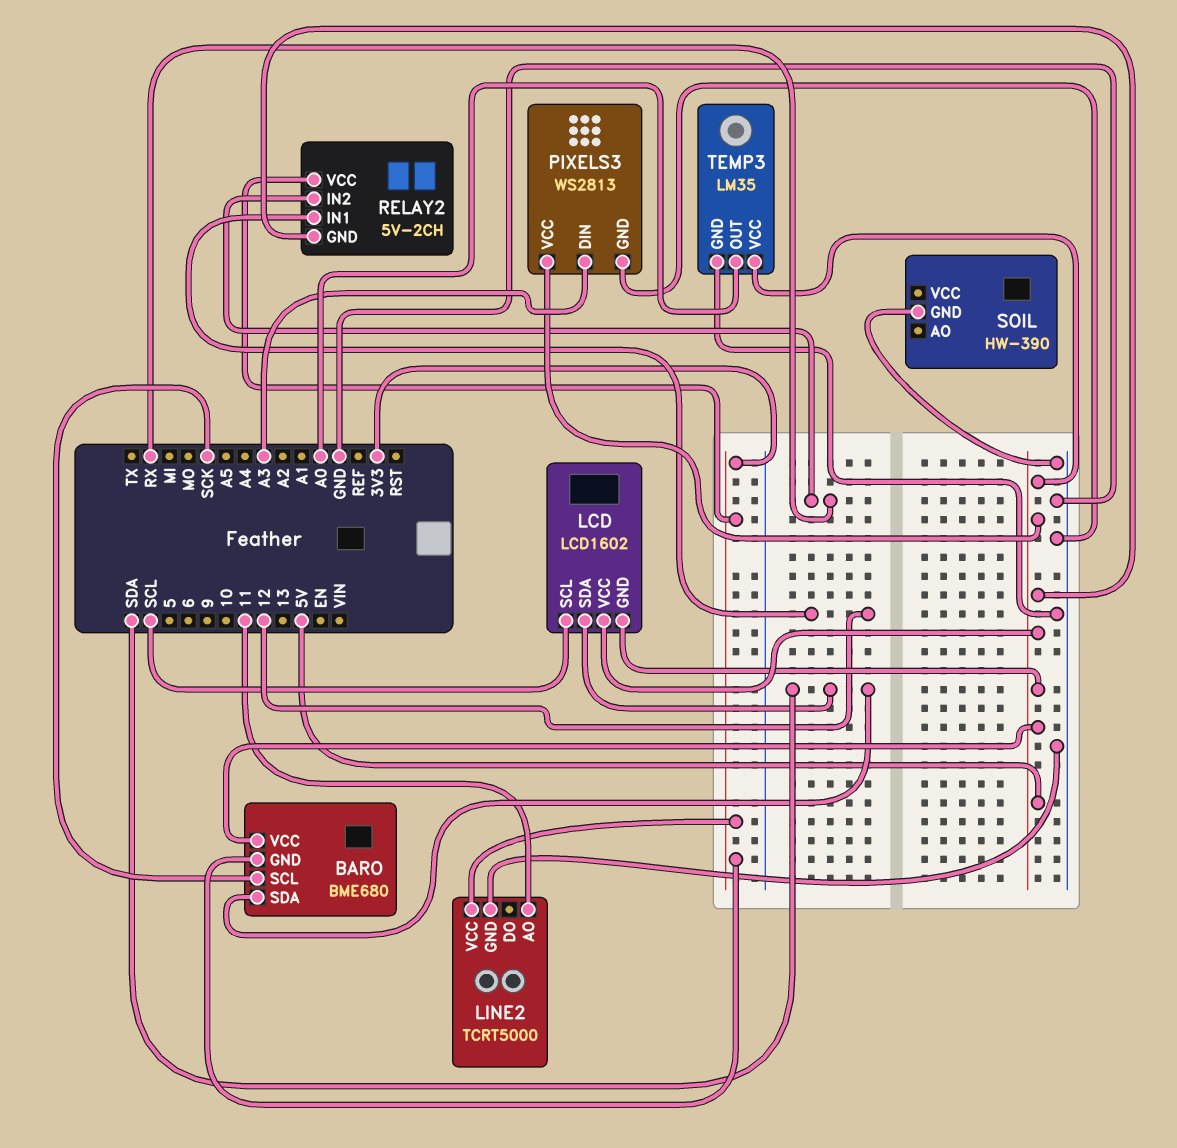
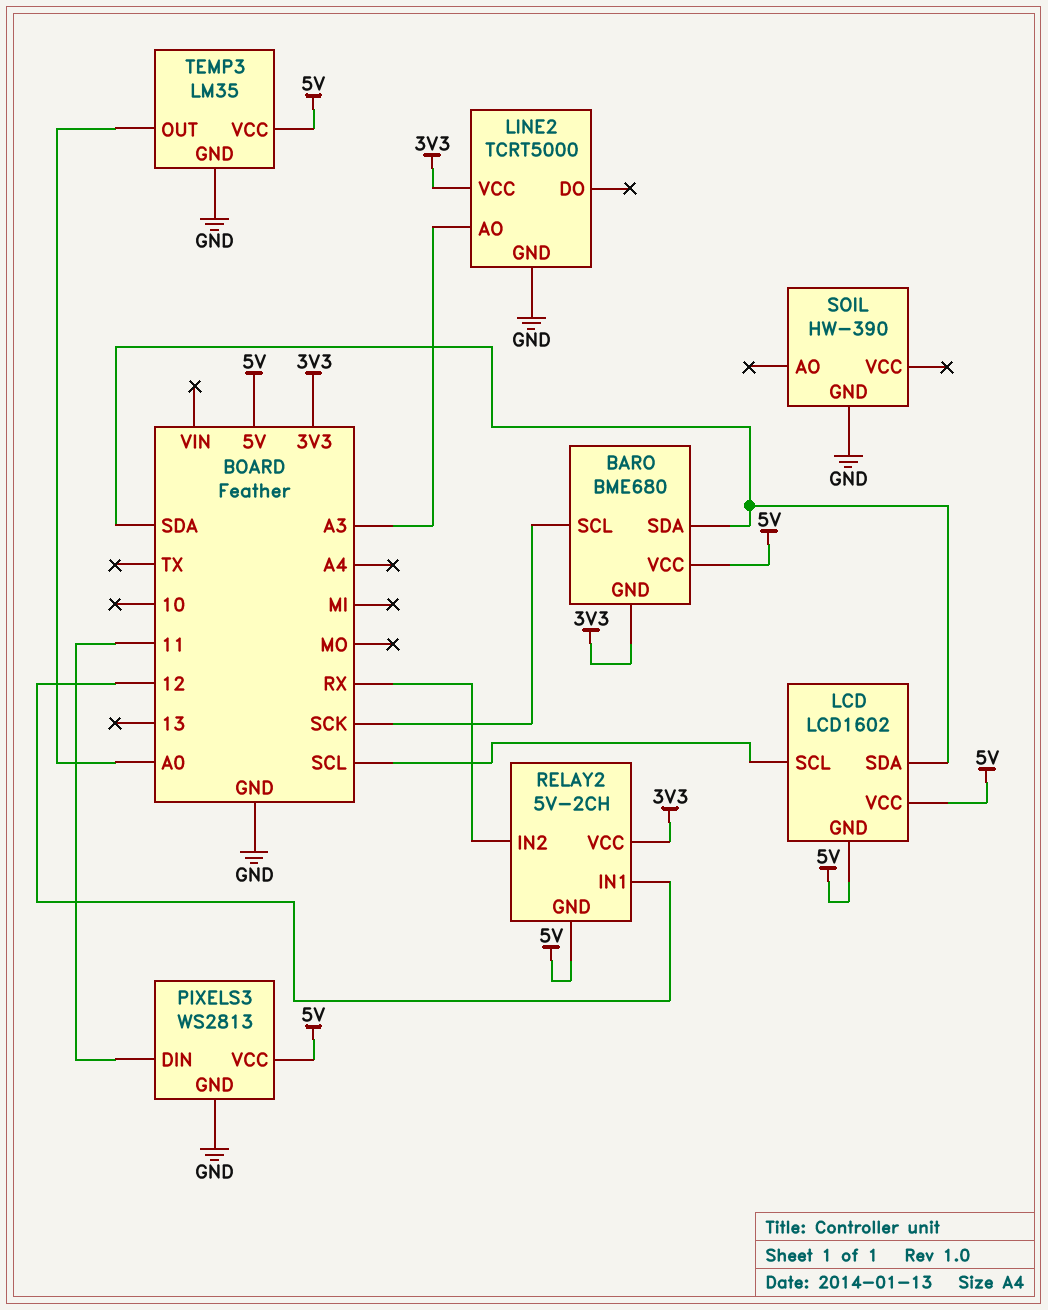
LINE2 pin AO: 11 -> A3
PIXELS3 pin DIN: A3 -> 11

